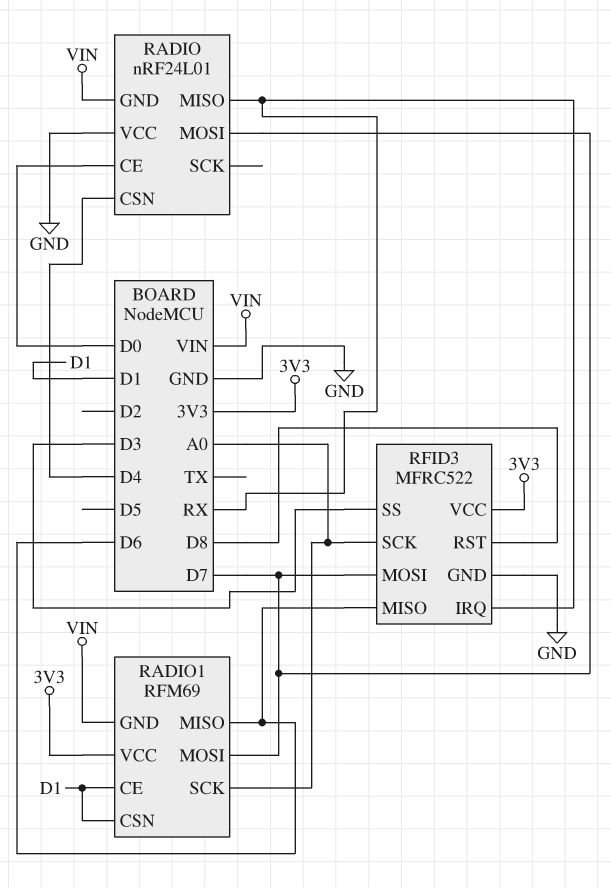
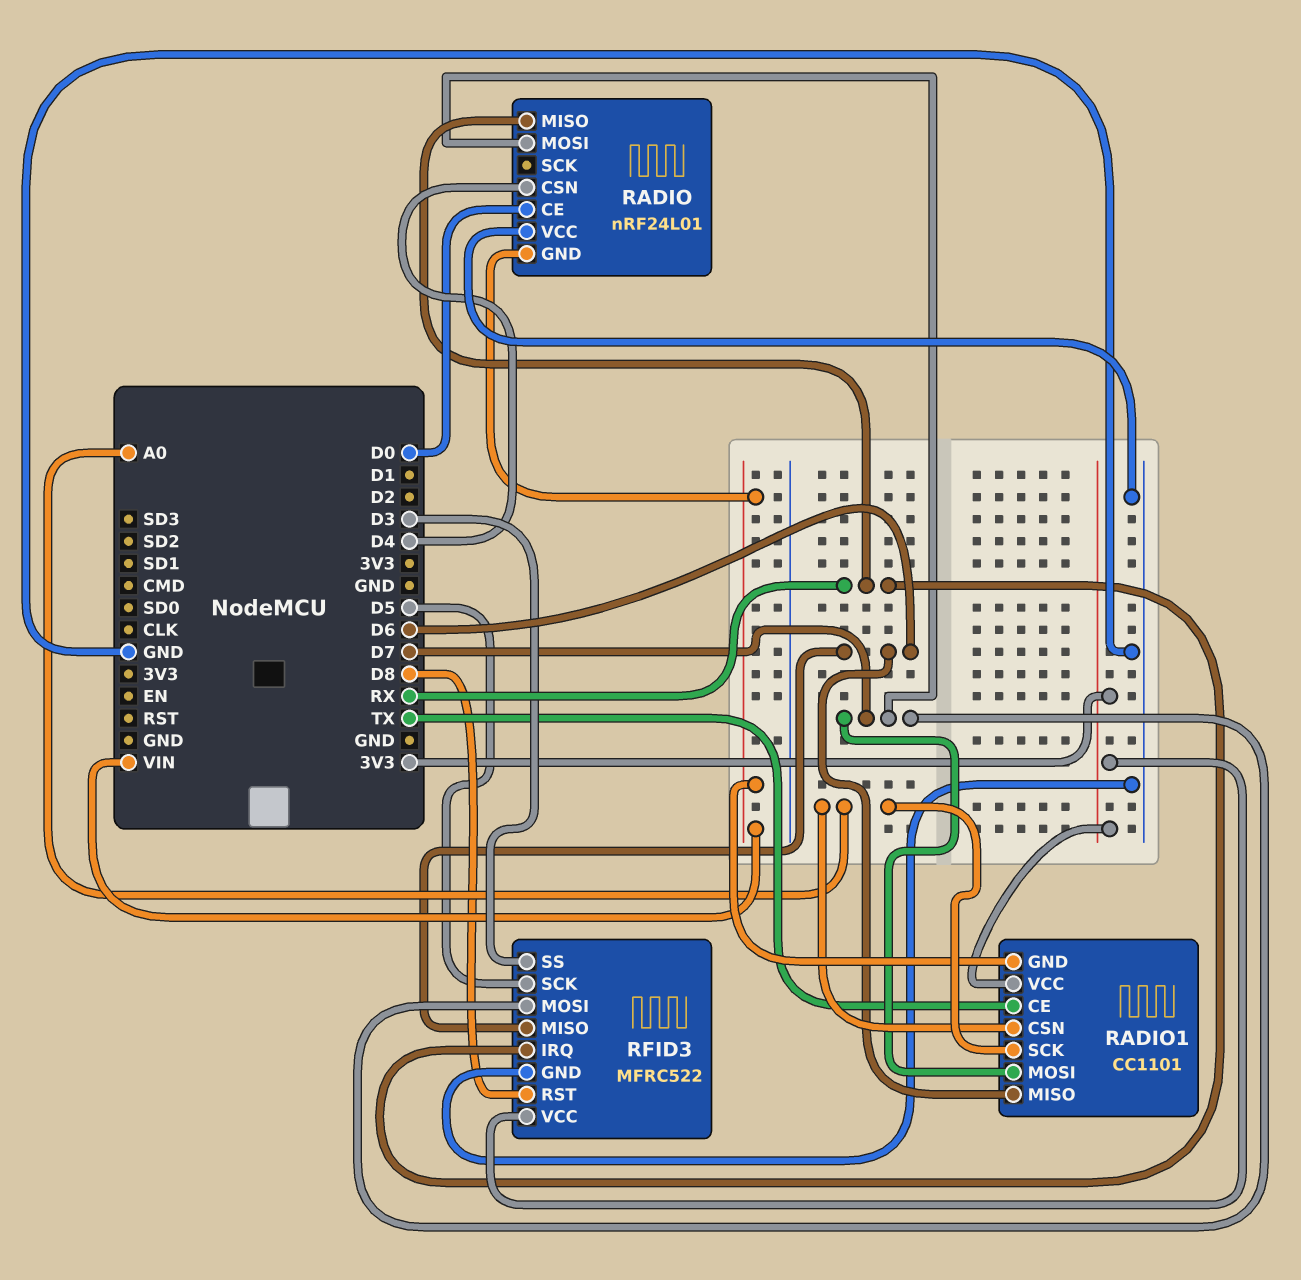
RADIO1: RFM69 -> CC1101
RADIO1 pin CE: D1 -> TX
RADIO1 pin CSN: D1 -> A0
RFID3 pin SCK: A0 -> D5

